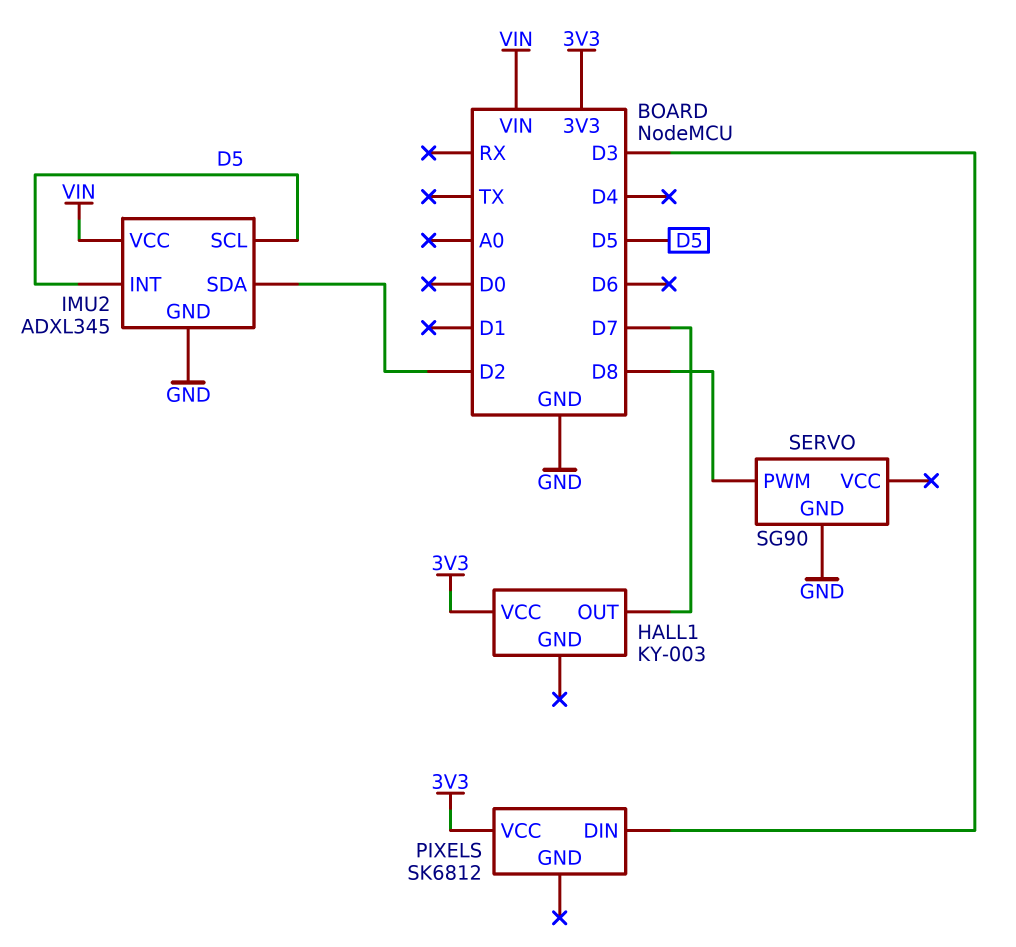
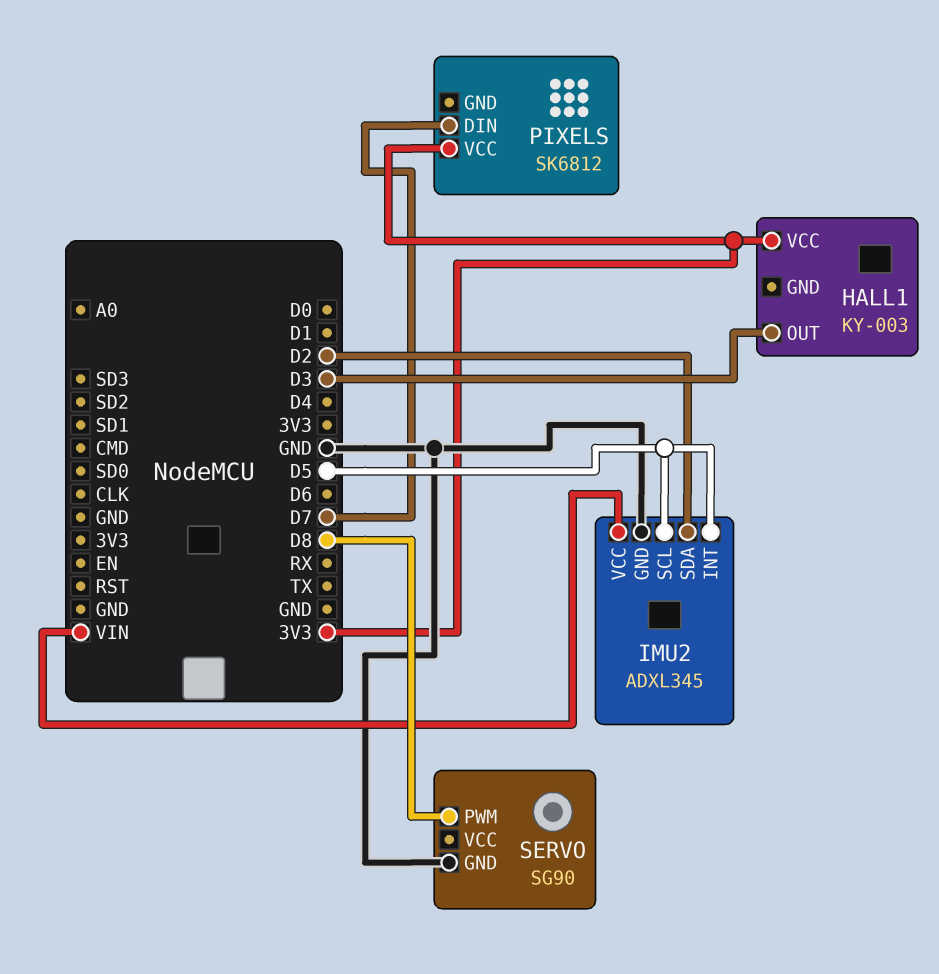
HALL1 pin OUT: D7 -> D3
PIXELS pin DIN: D3 -> D7

